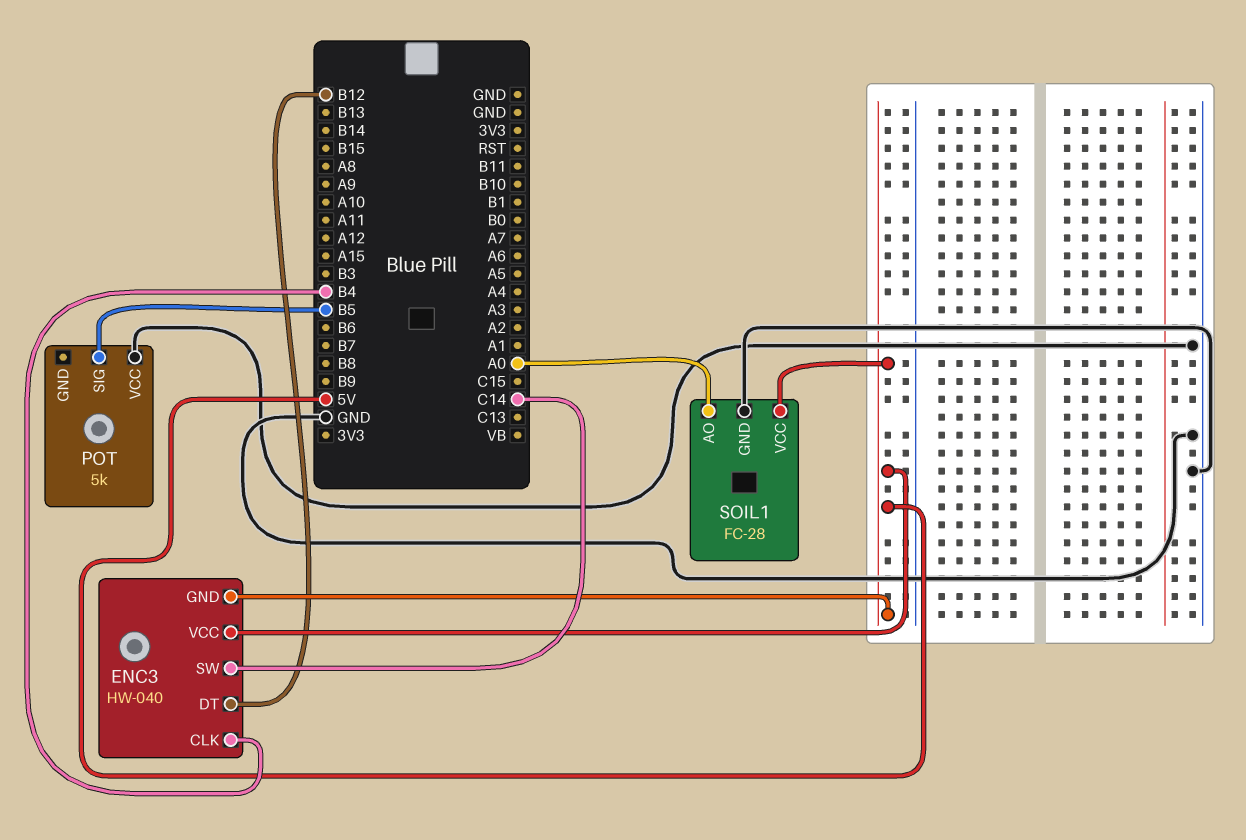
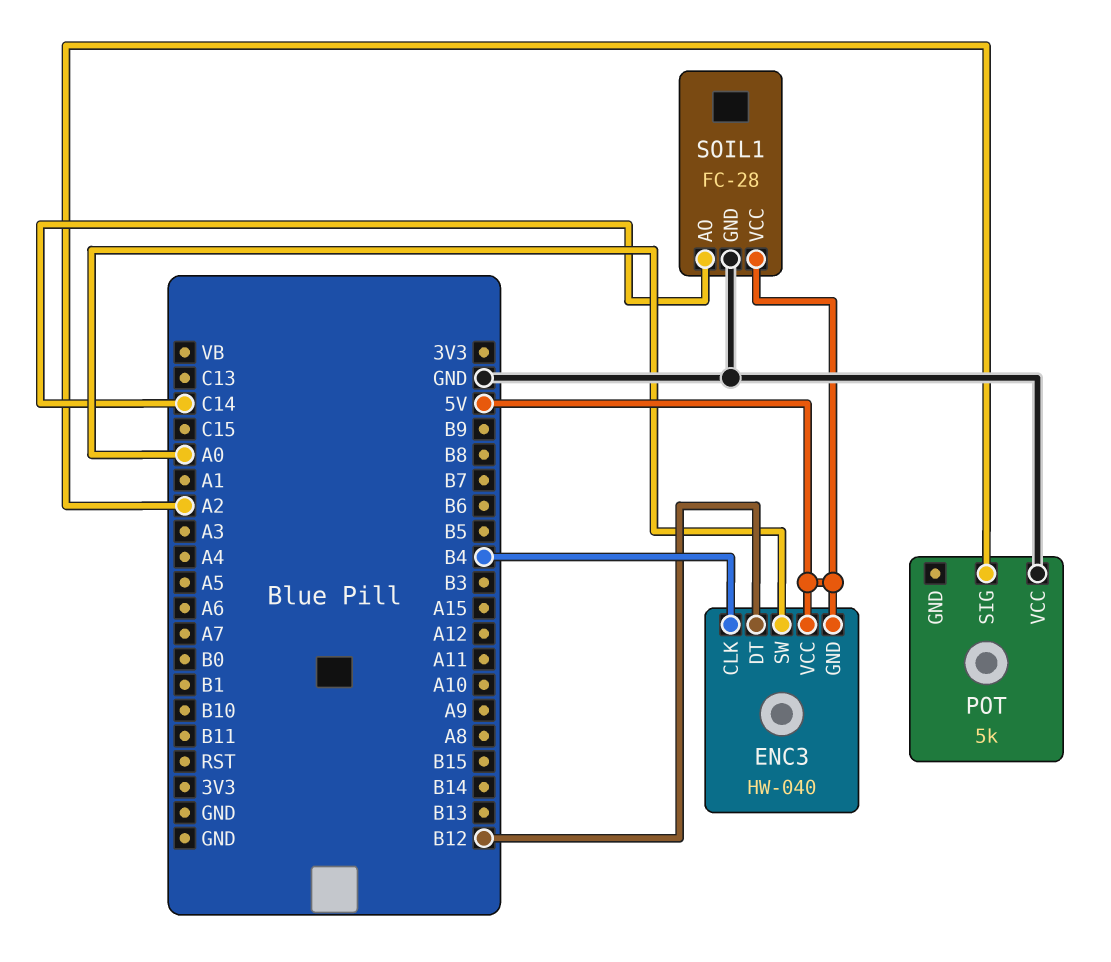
ENC3 pin SW: C14 -> A0
POT pin SIG: B5 -> A2
SOIL1 pin AO: A0 -> C14

